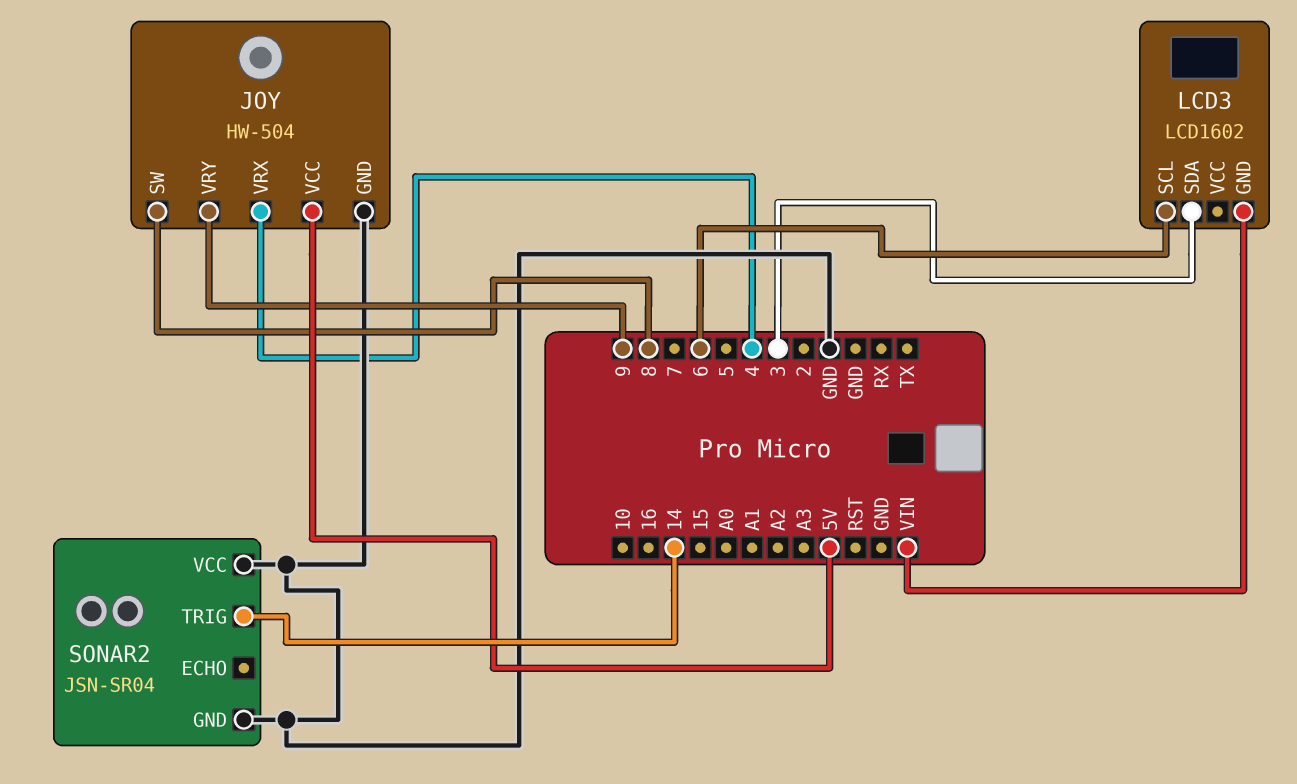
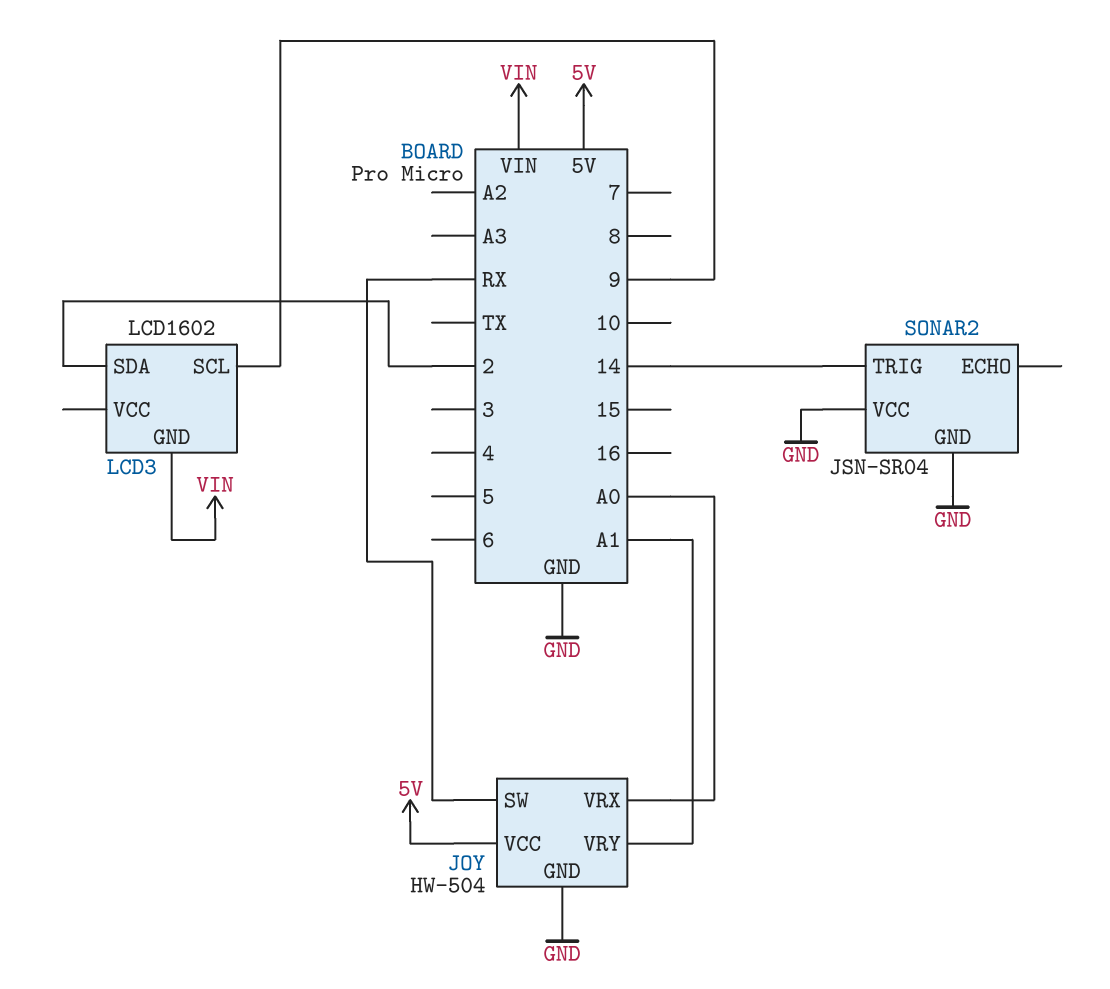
JOY pin SW: 8 -> RX
JOY pin VRX: 4 -> A0
JOY pin VRY: 9 -> A1
LCD3 pin SCL: 6 -> 9
LCD3 pin SDA: 3 -> 2

